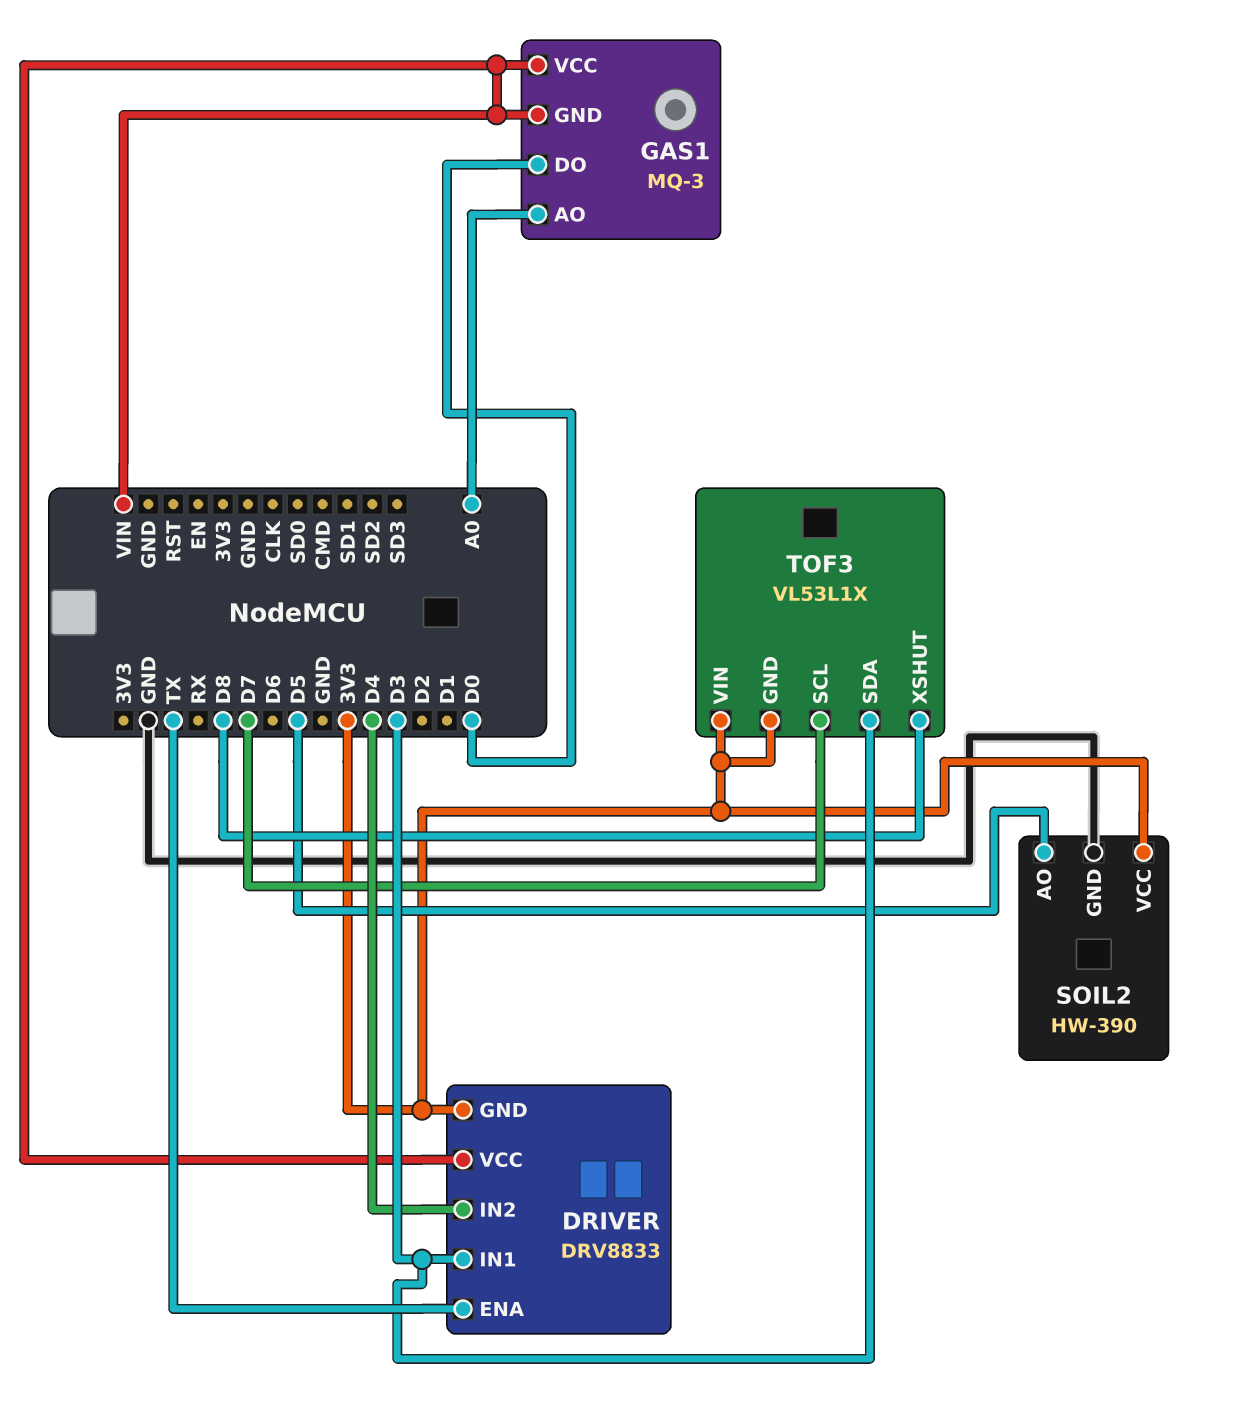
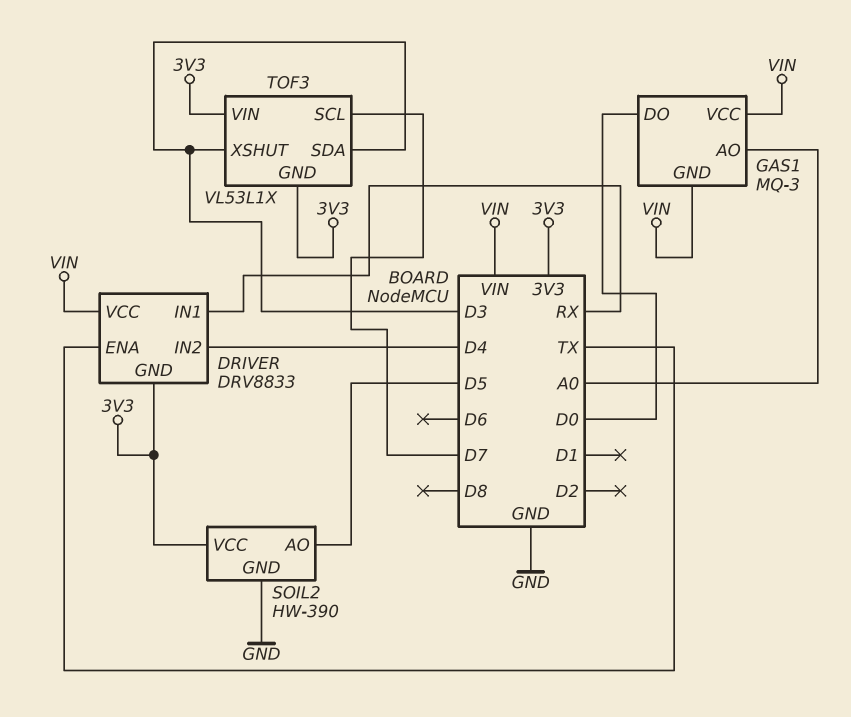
DRIVER pin IN1: D3 -> RX
TOF3 pin XSHUT: D8 -> D3

